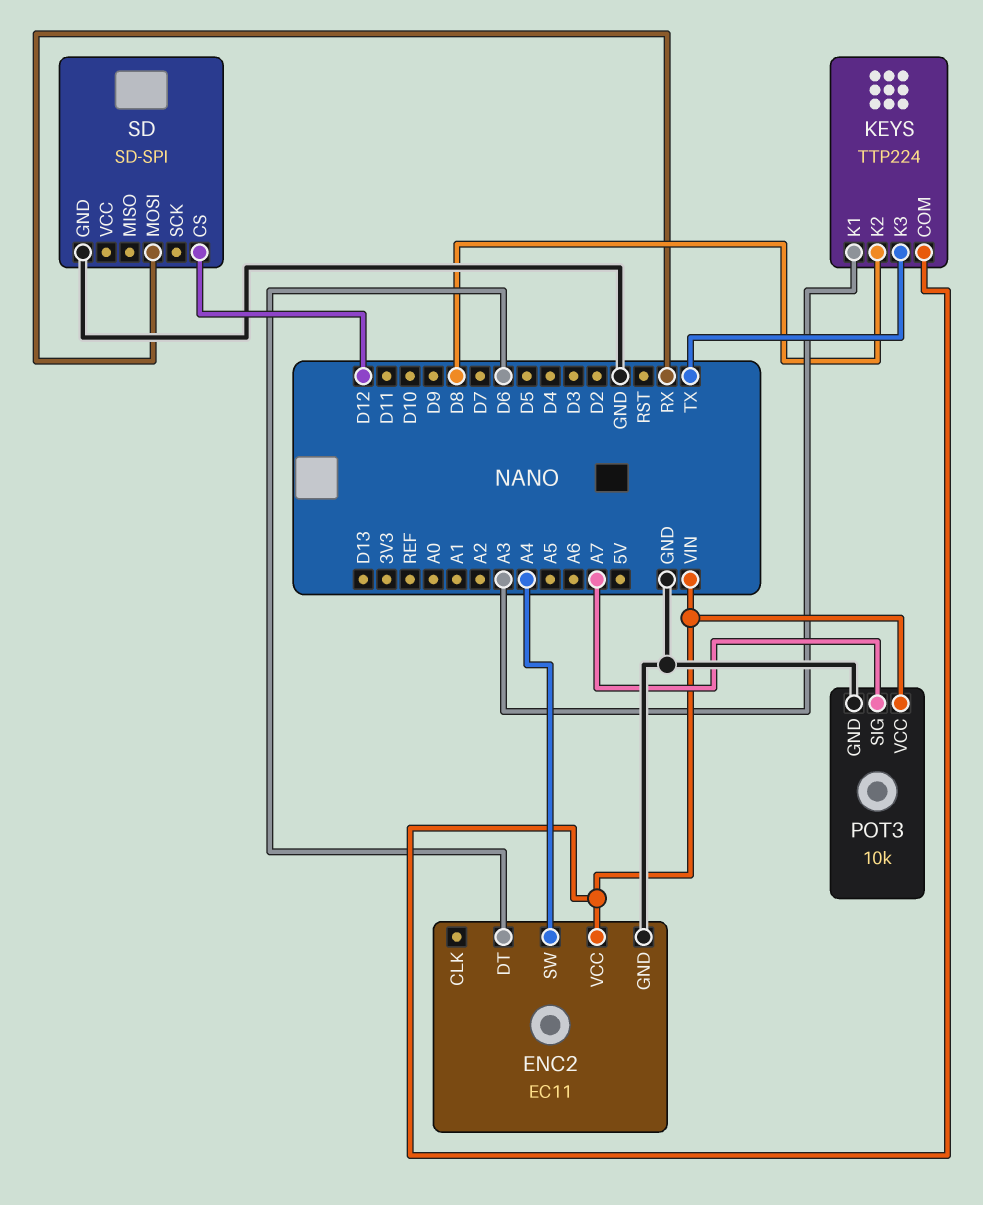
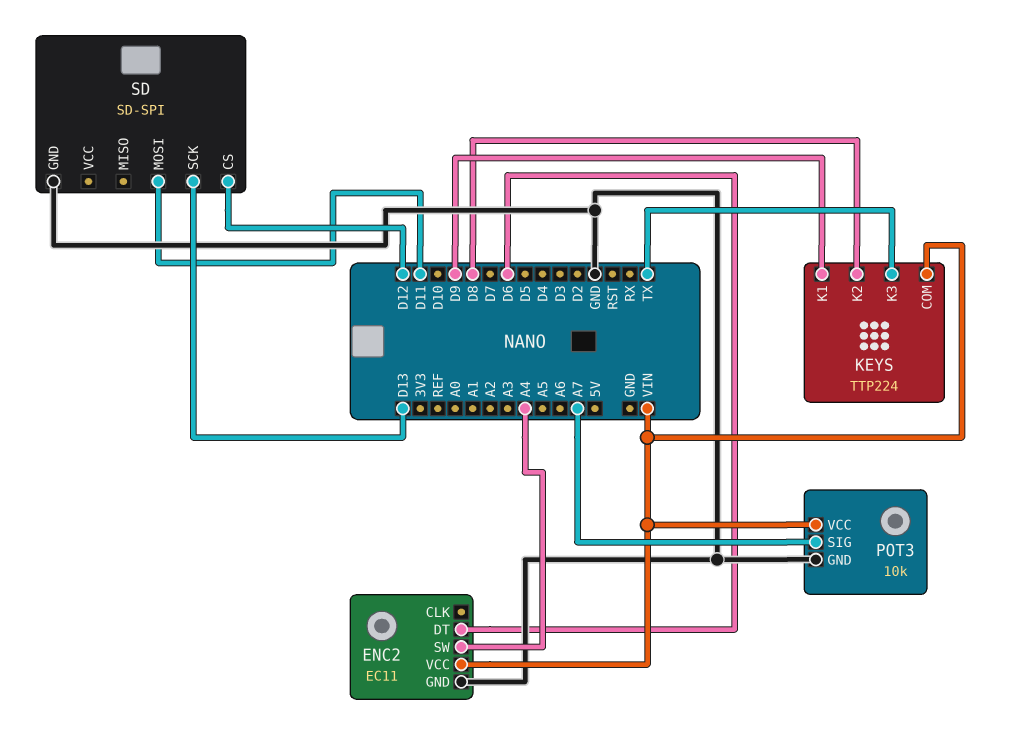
KEYS pin K1: A3 -> D9
SD pin MOSI: RX -> D11
SD pin SCK: none -> D13

